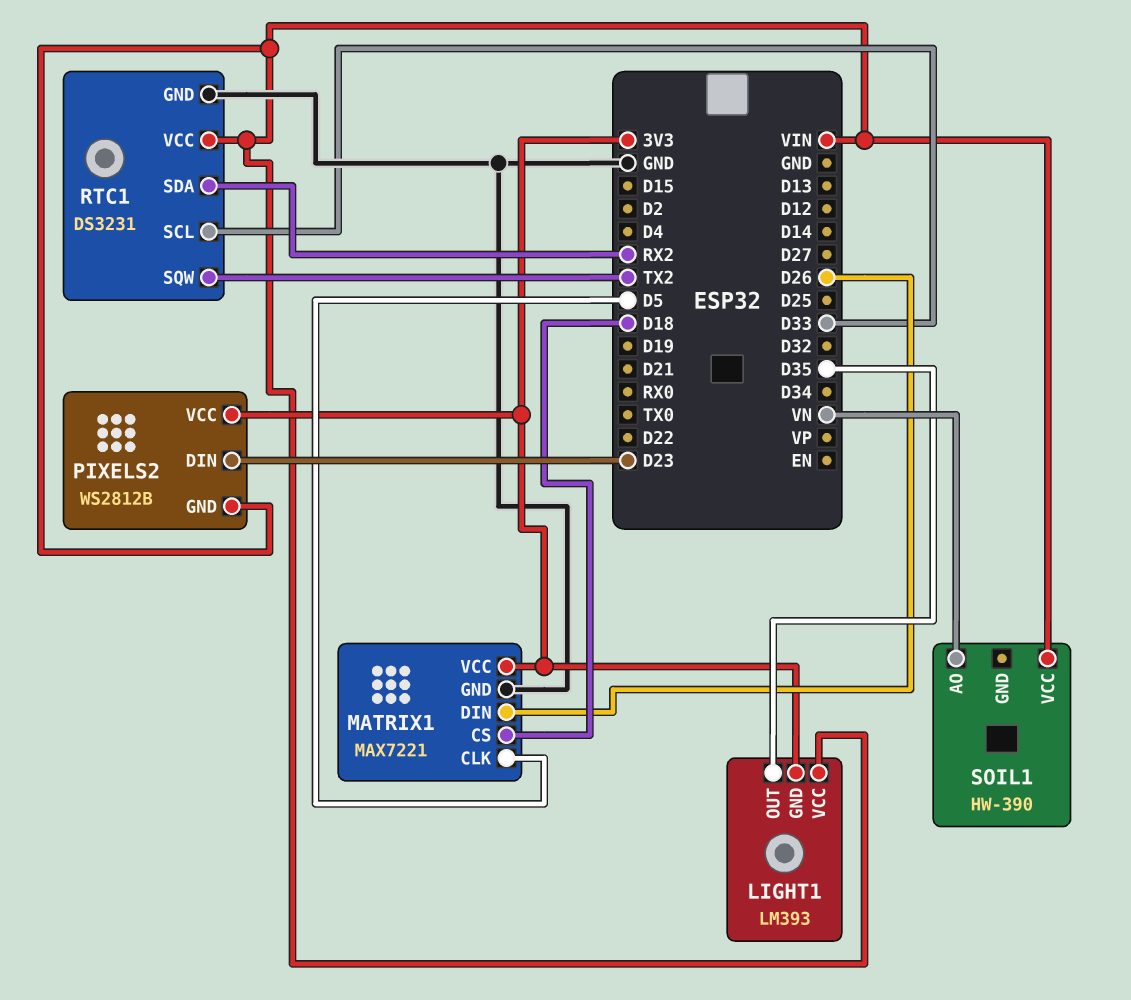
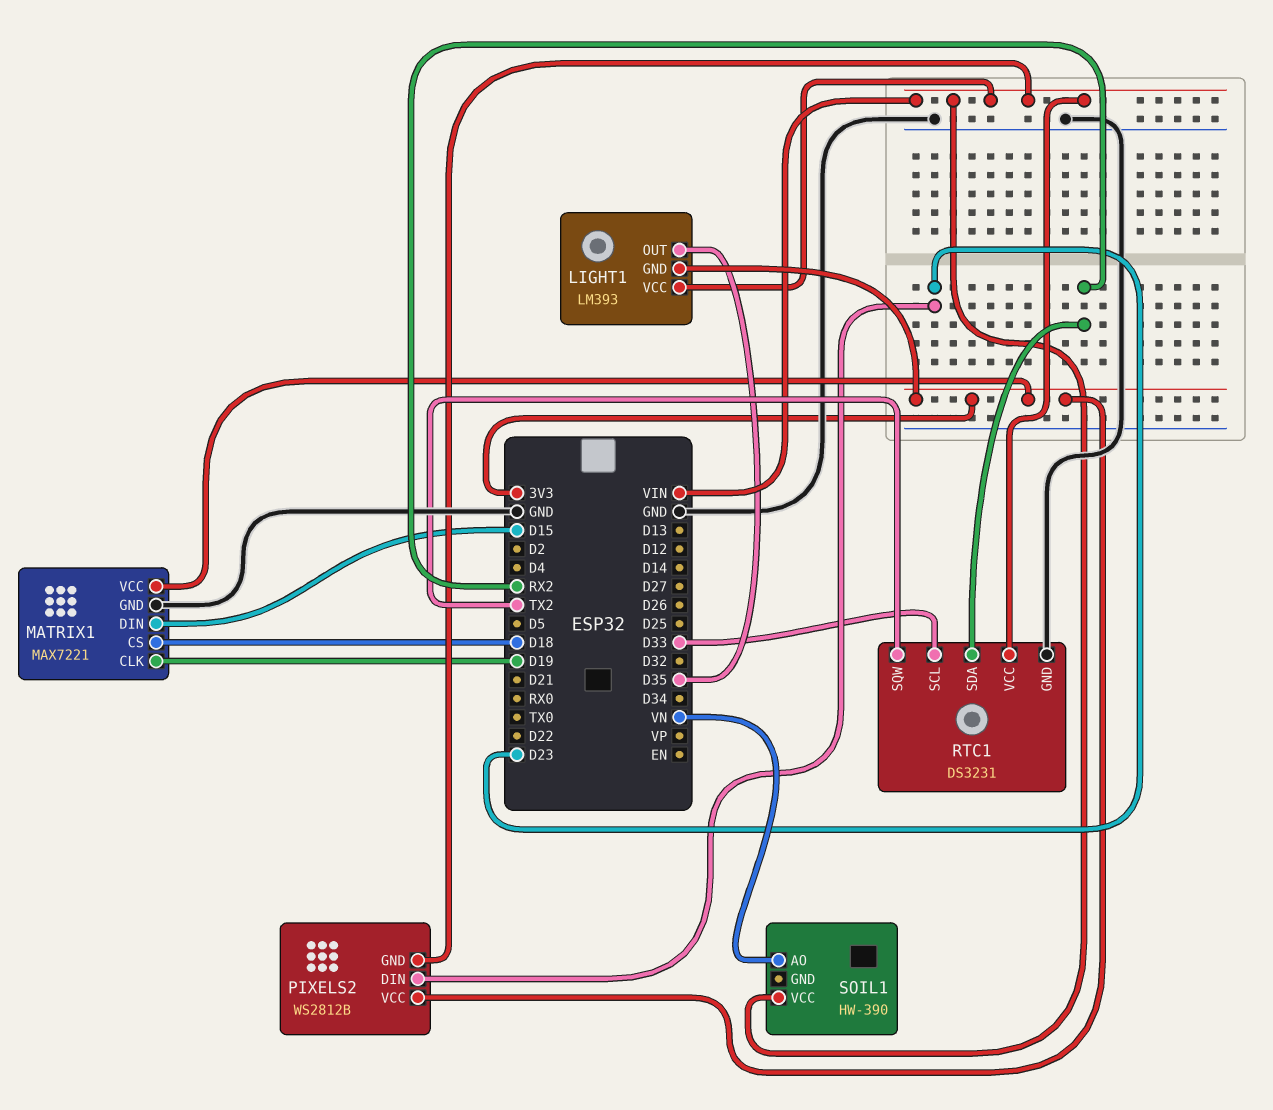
MATRIX1 pin CLK: D5 -> D19
MATRIX1 pin DIN: D26 -> D15

